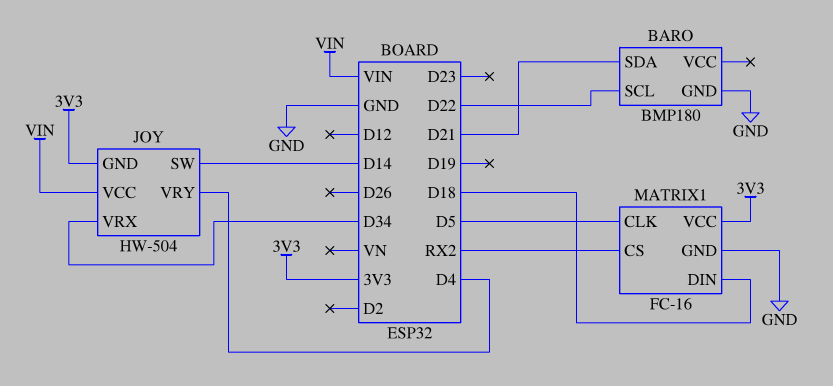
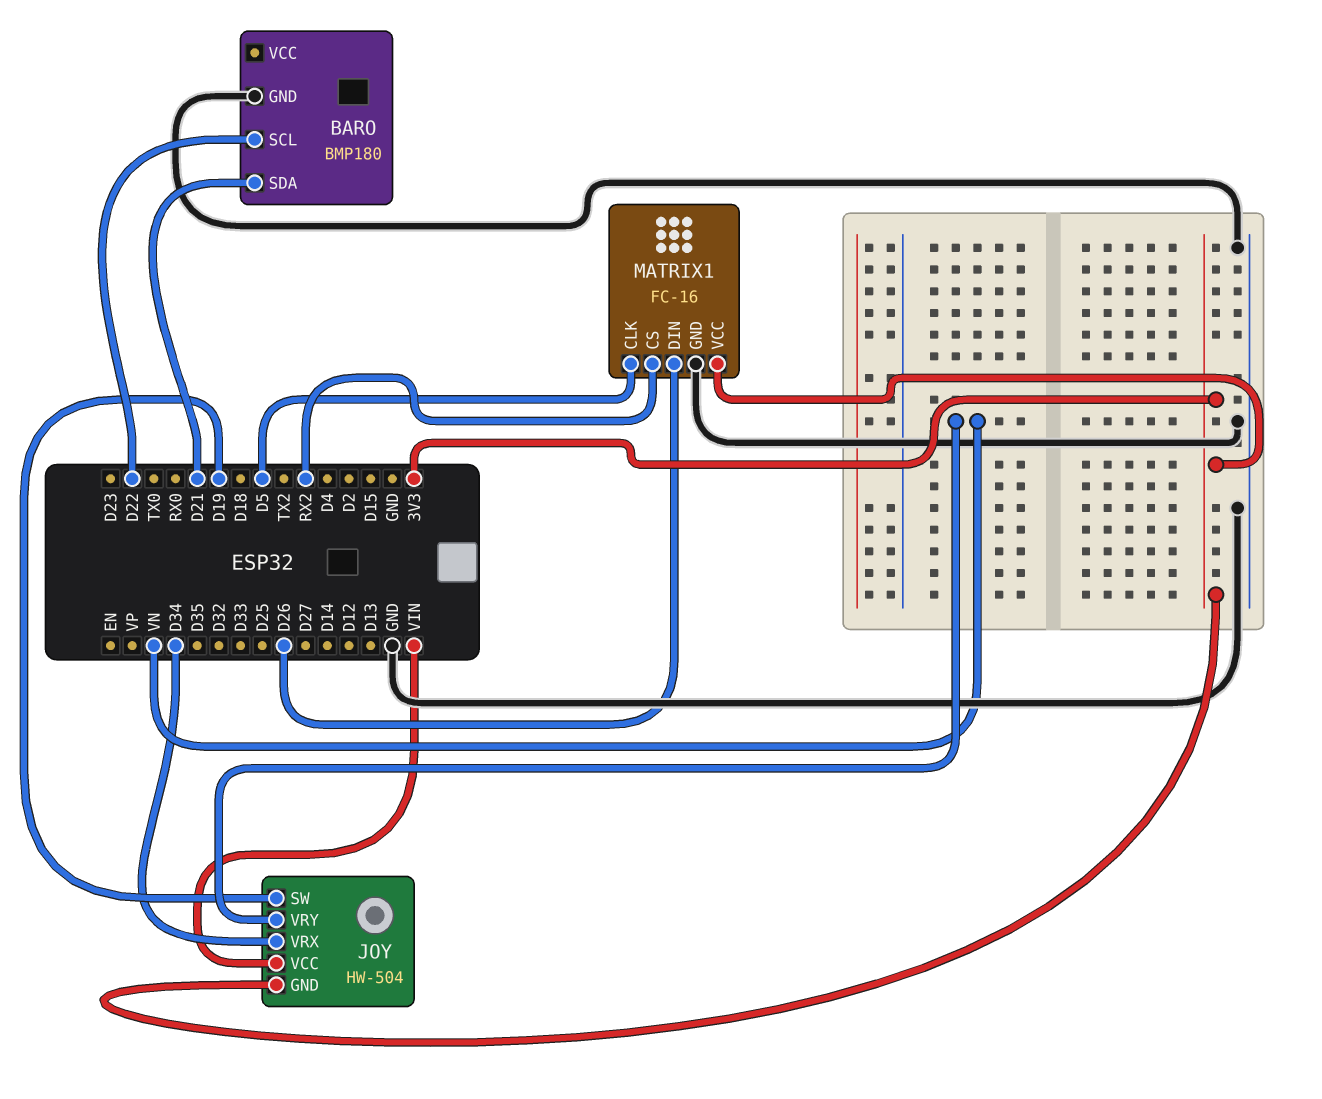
JOY pin SW: D14 -> D19
JOY pin VRY: D4 -> VN
MATRIX1 pin DIN: D18 -> D26

